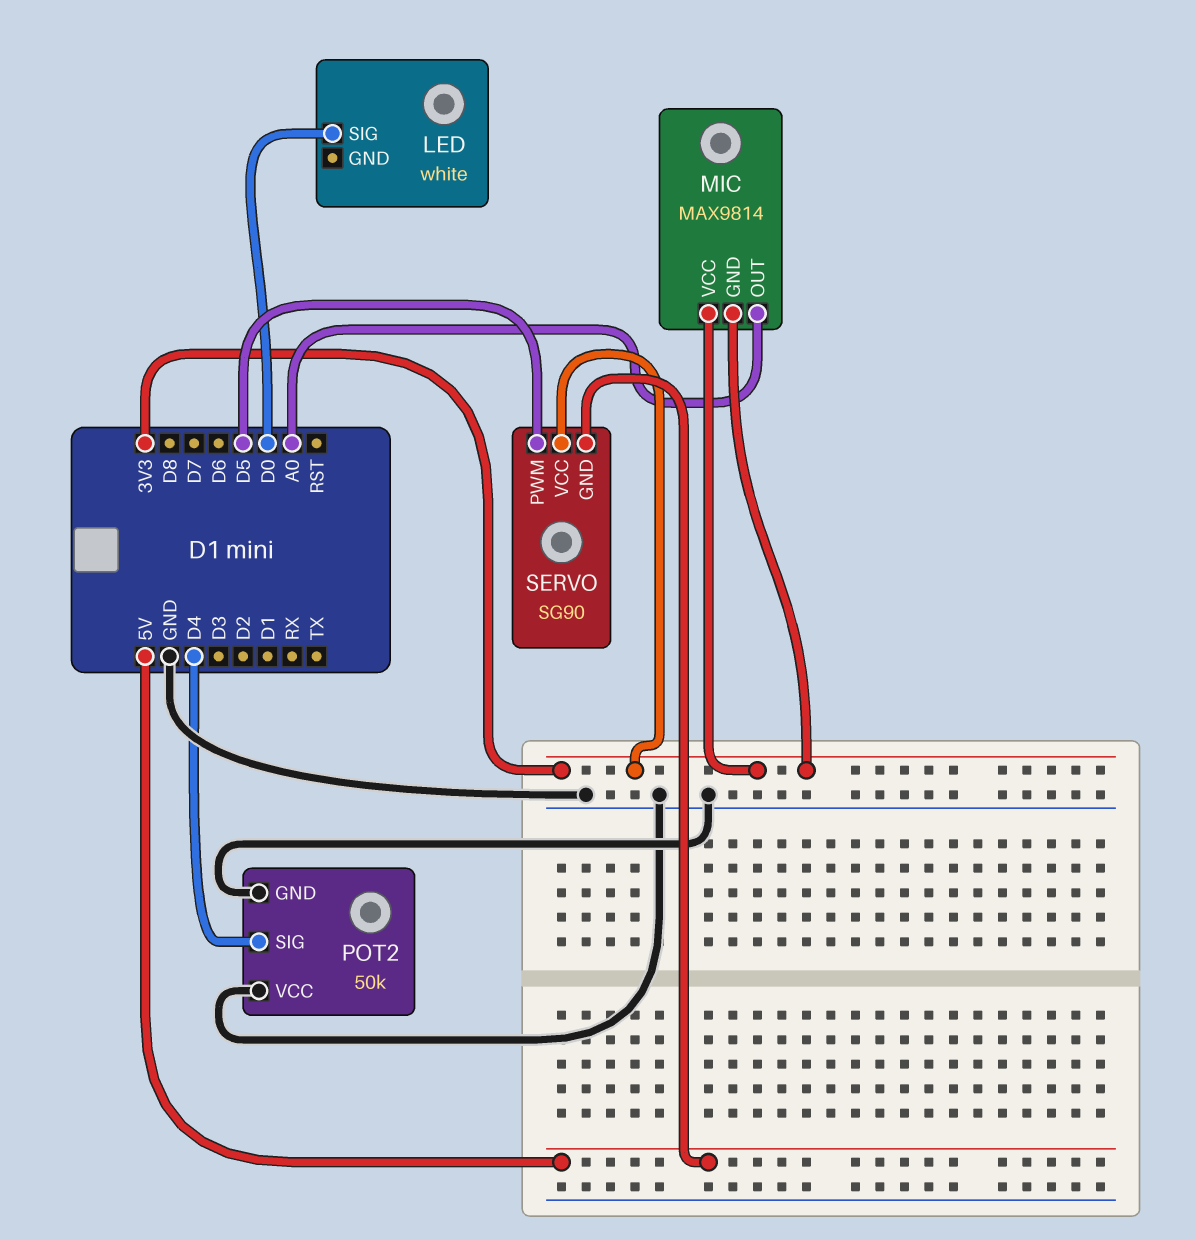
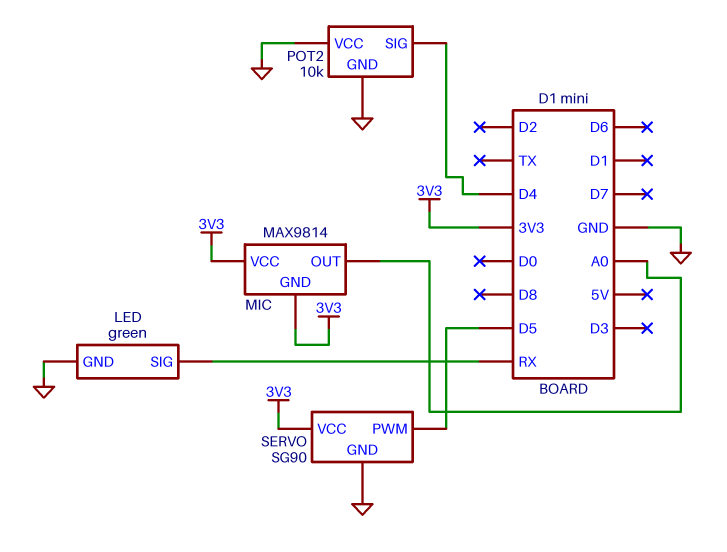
LED: white -> green
LED pin GND: none -> GND
LED pin SIG: D0 -> RX
POT2: 50k -> 10k
SERVO pin GND: 5V -> GND

